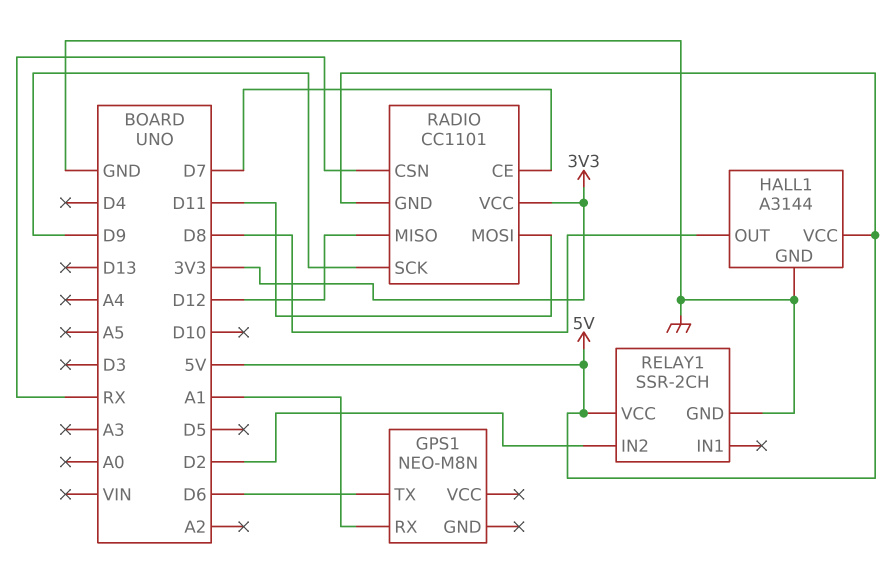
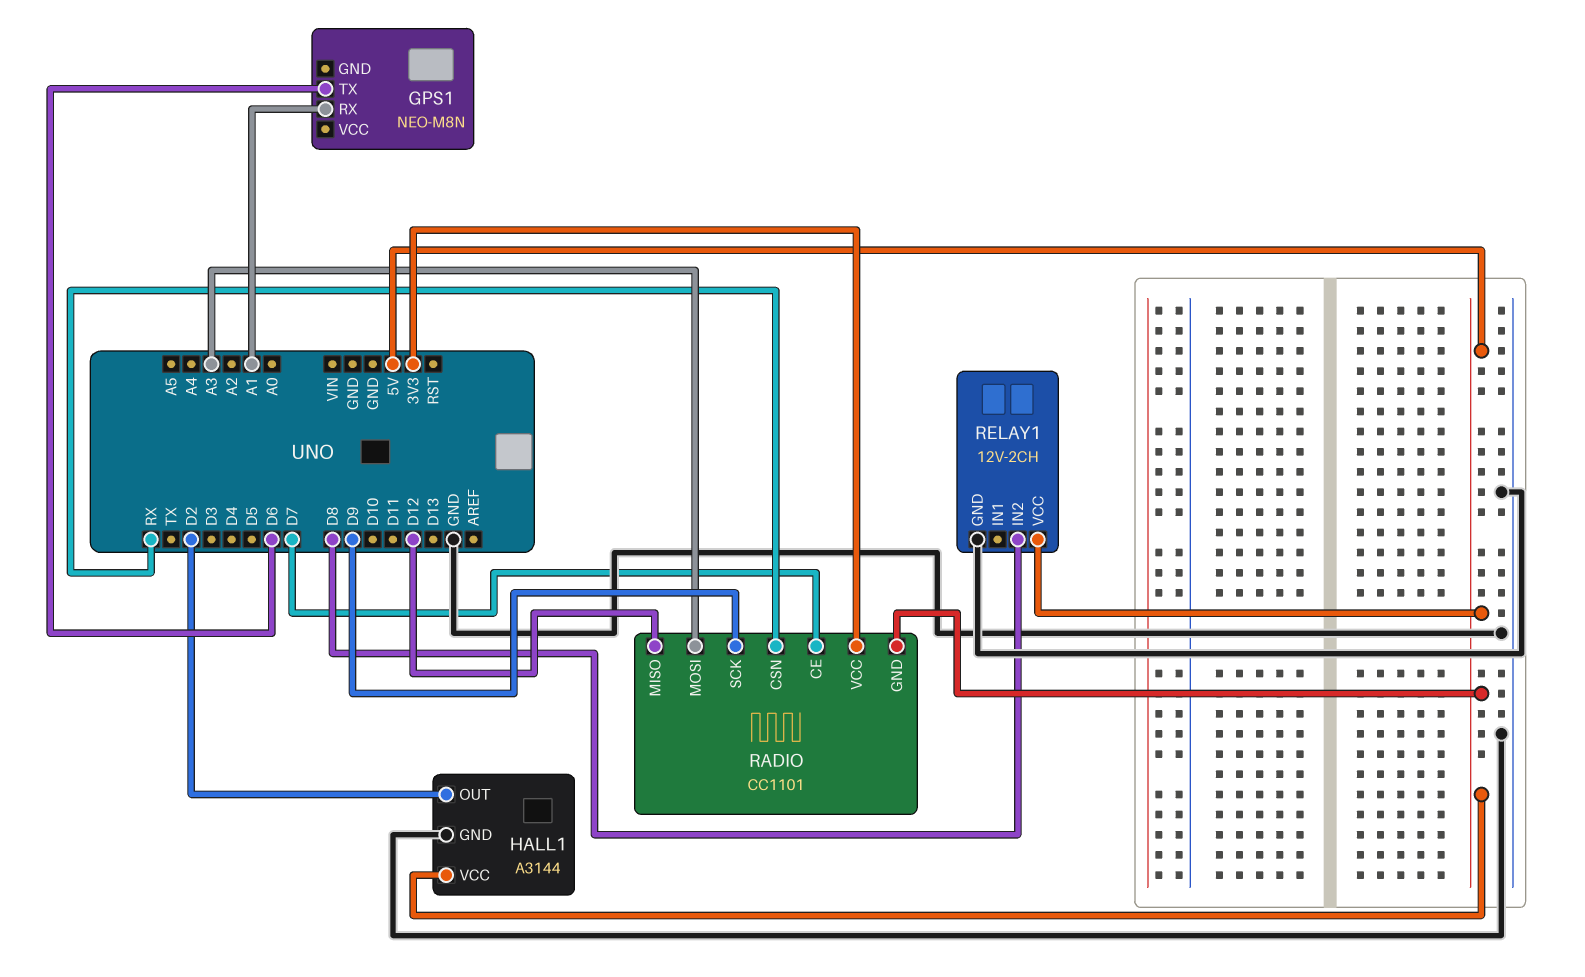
HALL1 pin OUT: D8 -> D2
RADIO pin MOSI: D11 -> A3
RELAY1: SSR-2CH -> 12V-2CH
RELAY1 pin IN2: D2 -> D8

